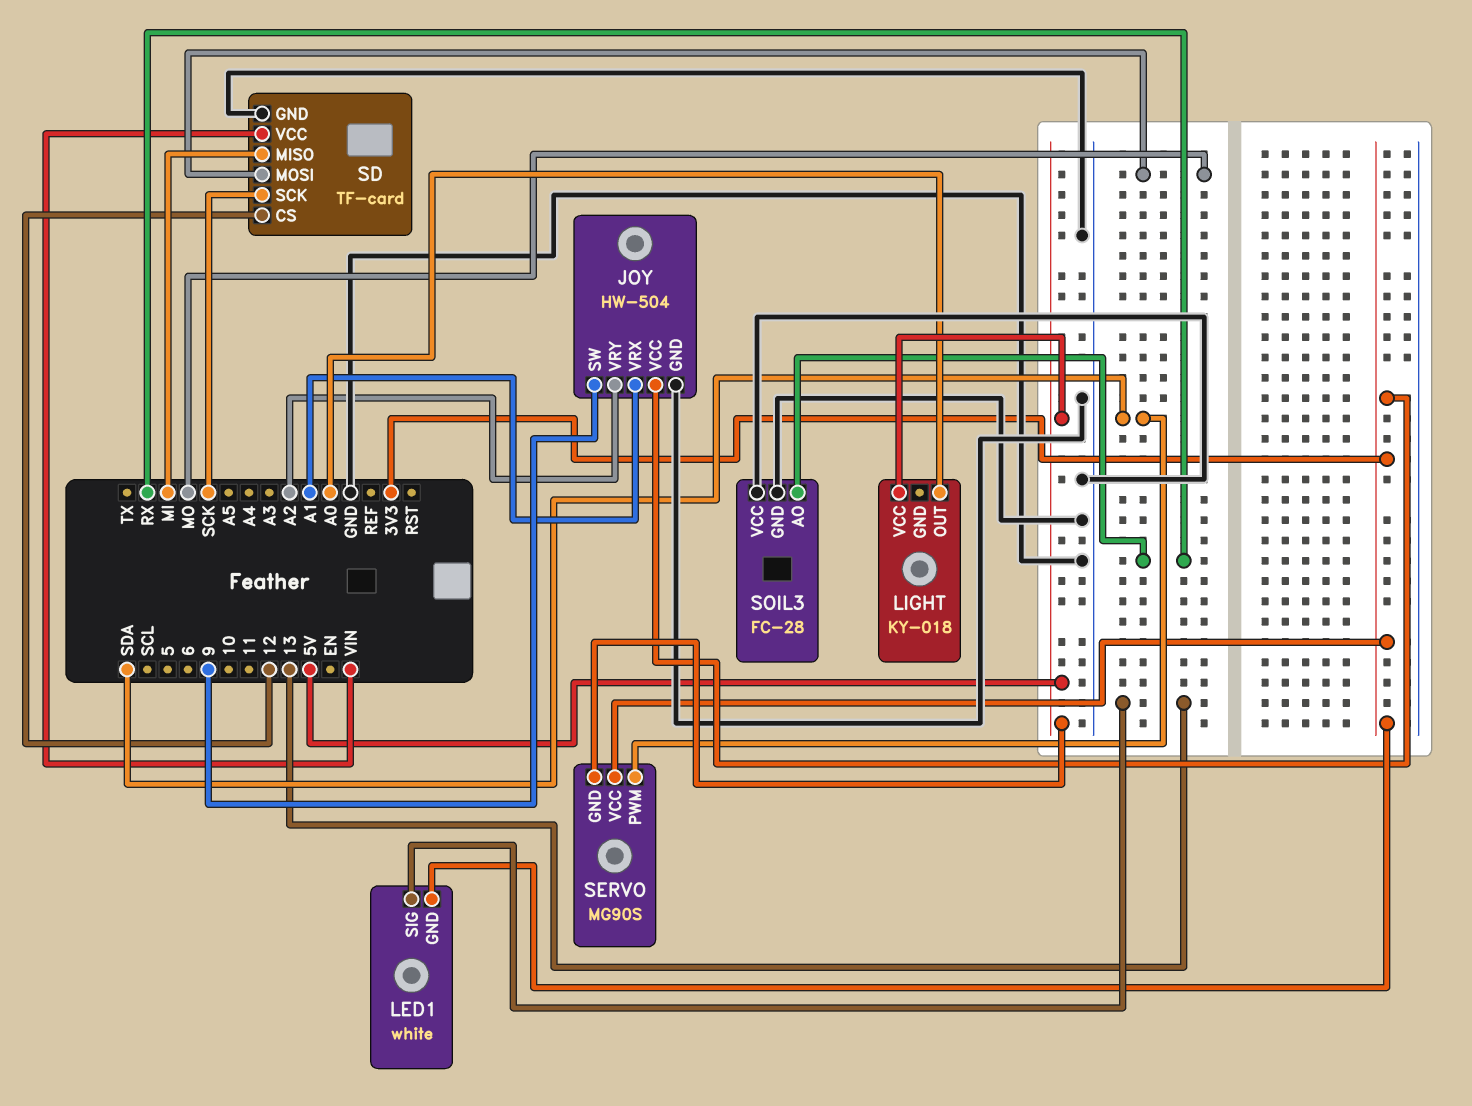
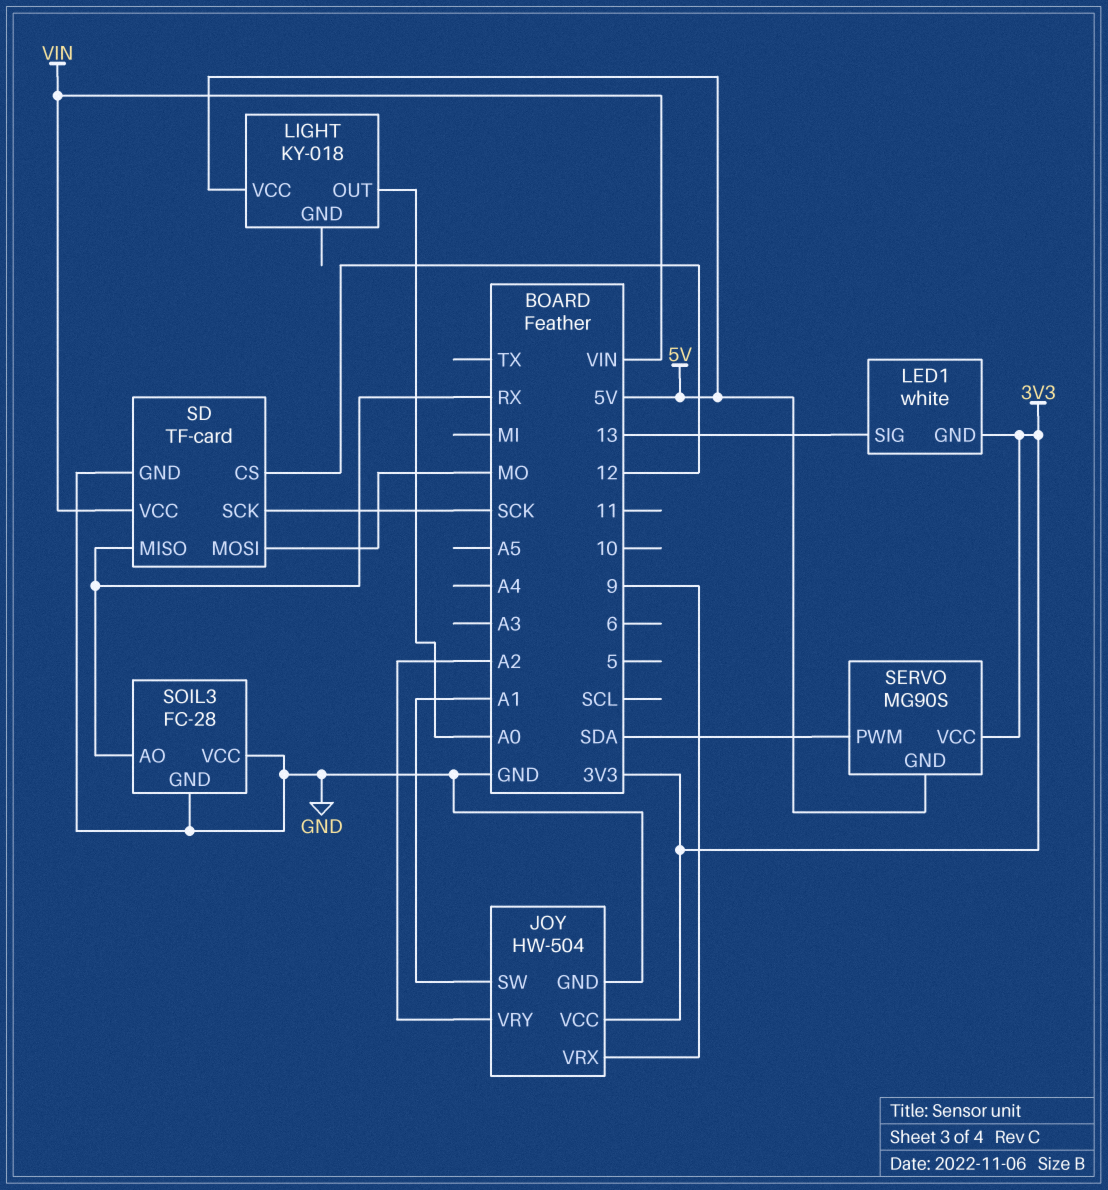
JOY pin SW: 9 -> A1
JOY pin VRX: A1 -> 9
SD pin MISO: MI -> RX

